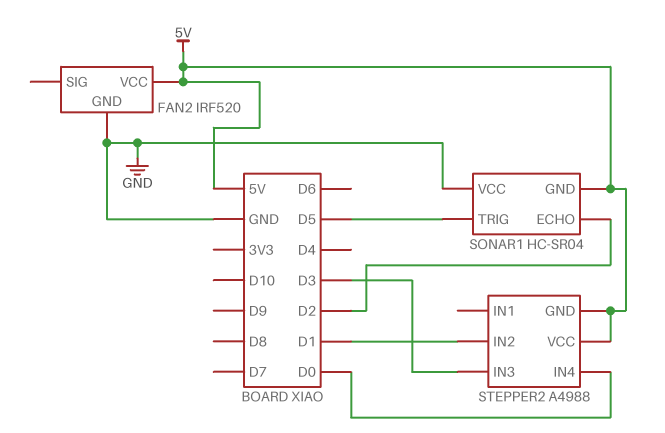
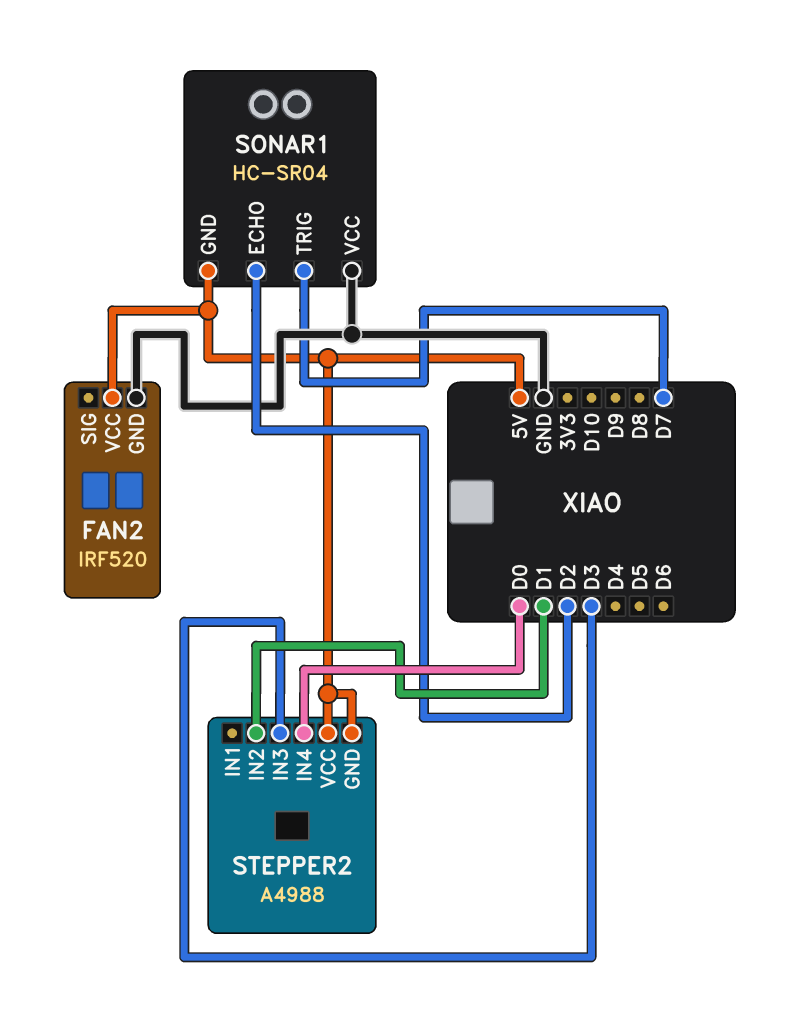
SONAR1 pin TRIG: D5 -> D7

